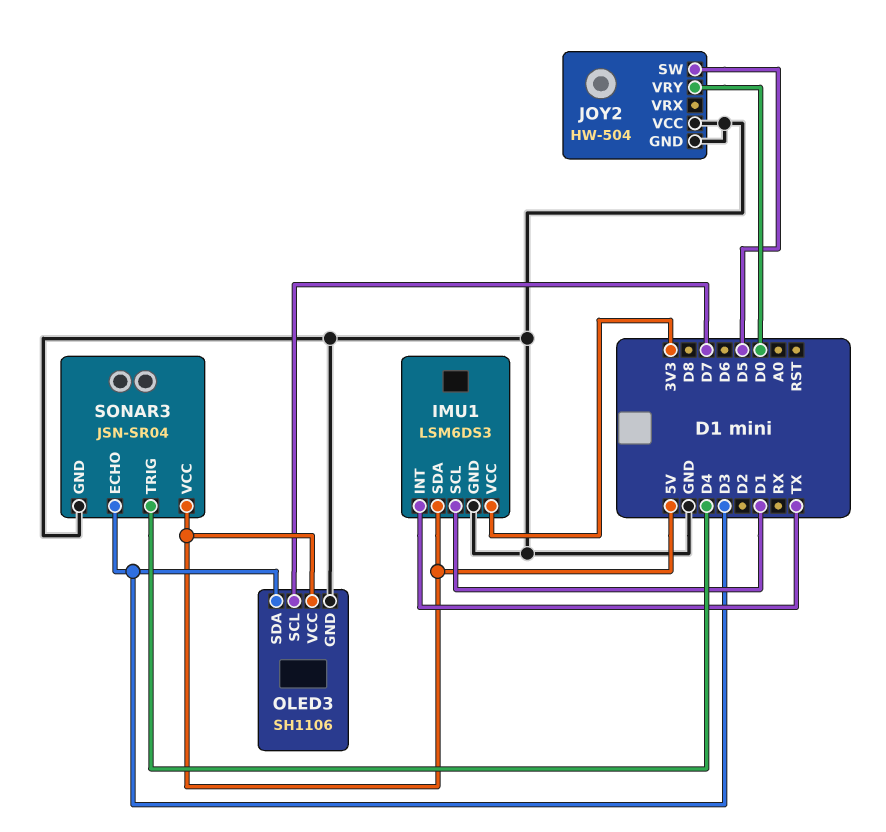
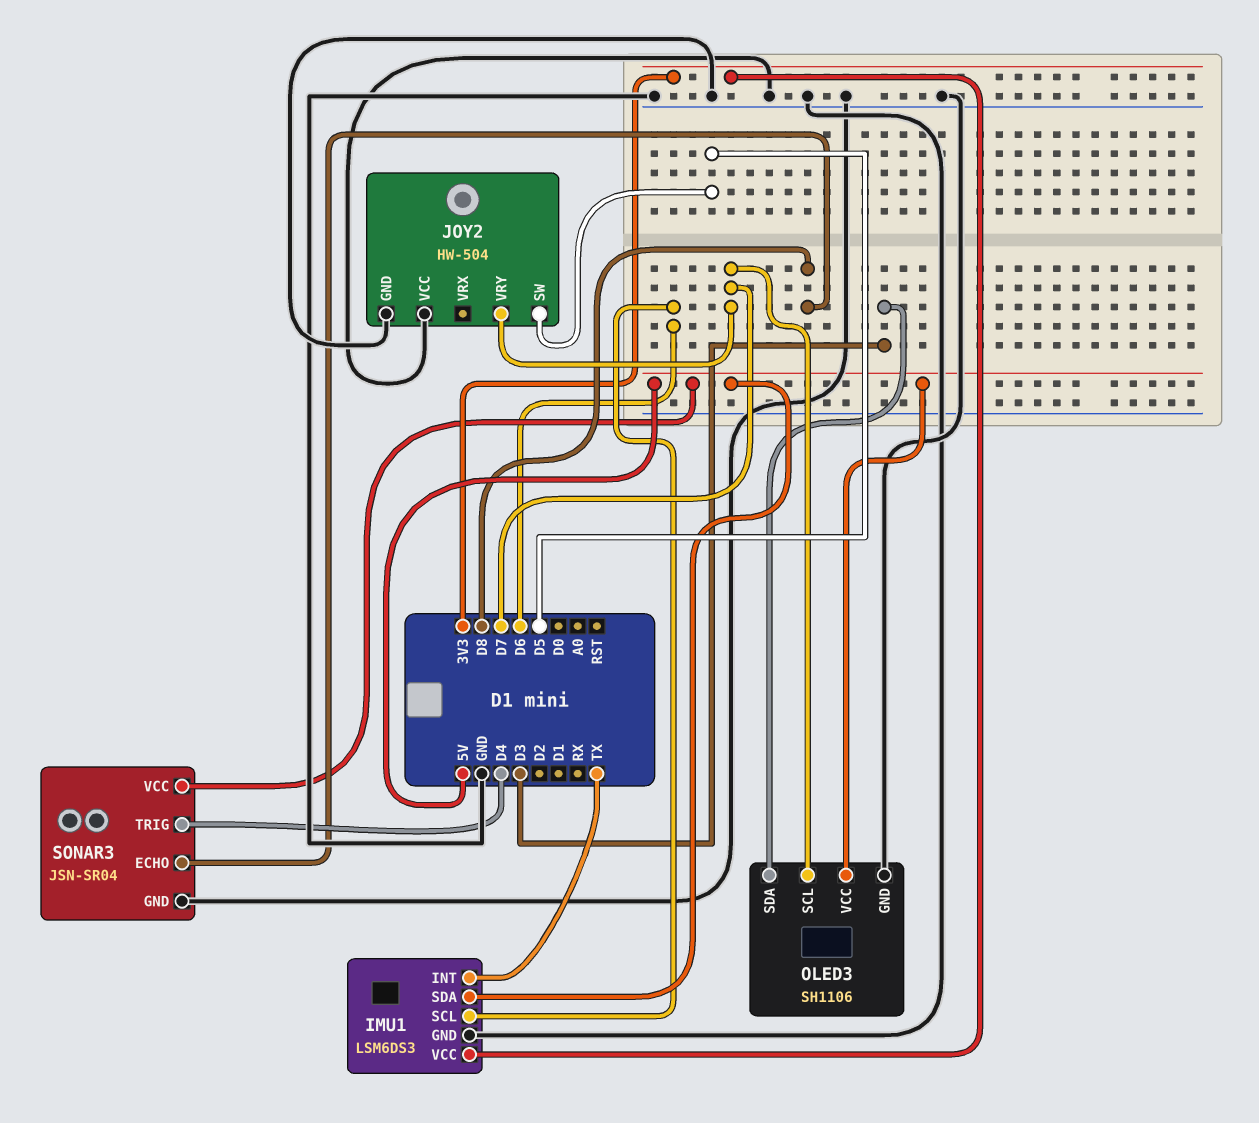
IMU1 pin SCL: D1 -> D6
JOY2 pin VRY: D0 -> D7
SONAR3 pin ECHO: D3 -> D8

